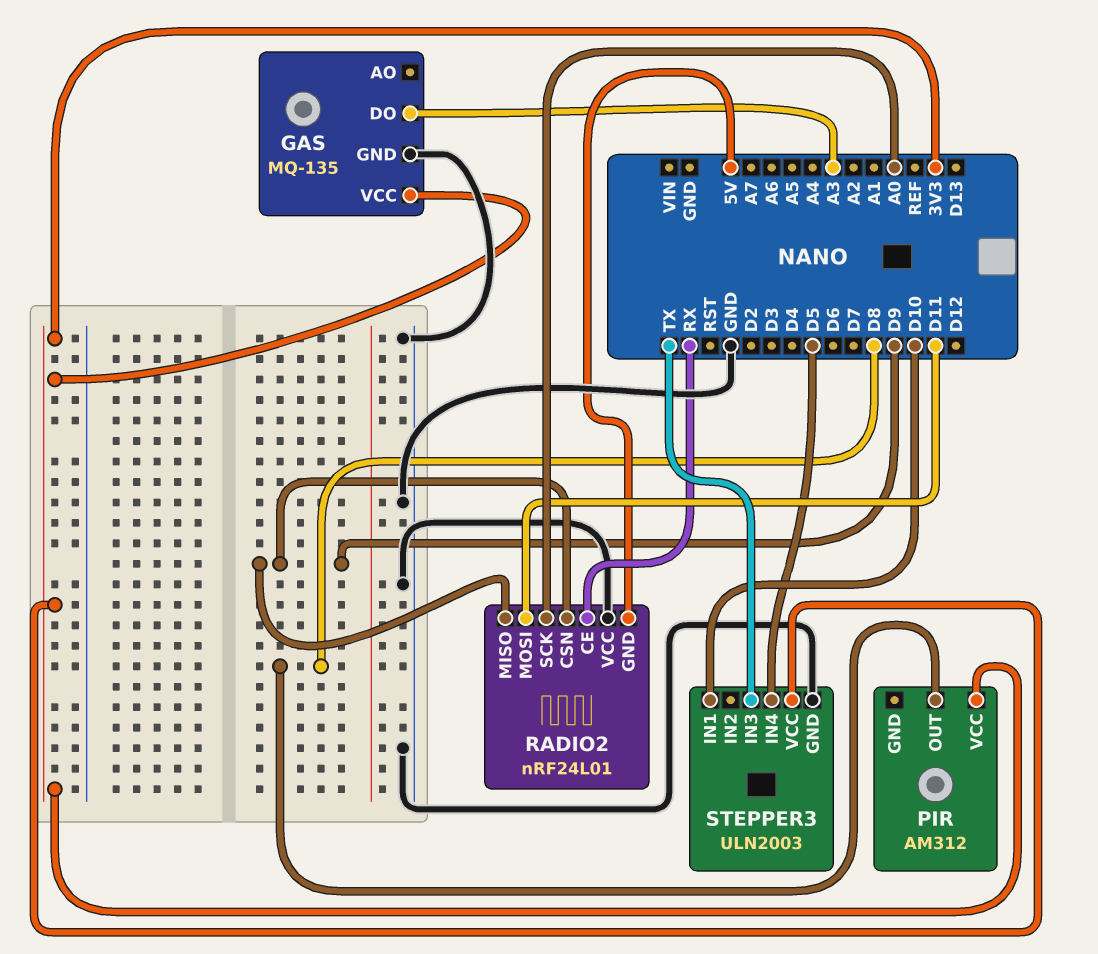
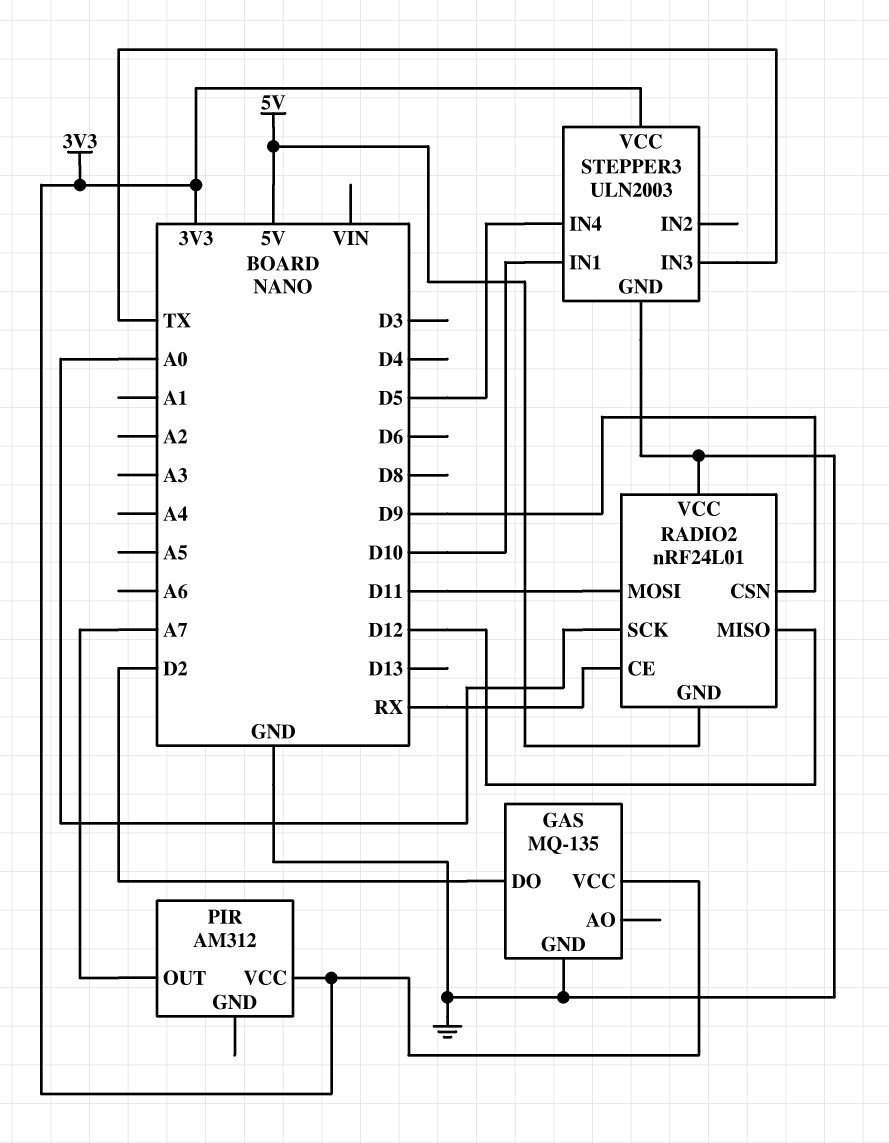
GAS pin DO: A3 -> D2
PIR pin OUT: D8 -> A7
RADIO2 pin MISO: D9 -> D12

